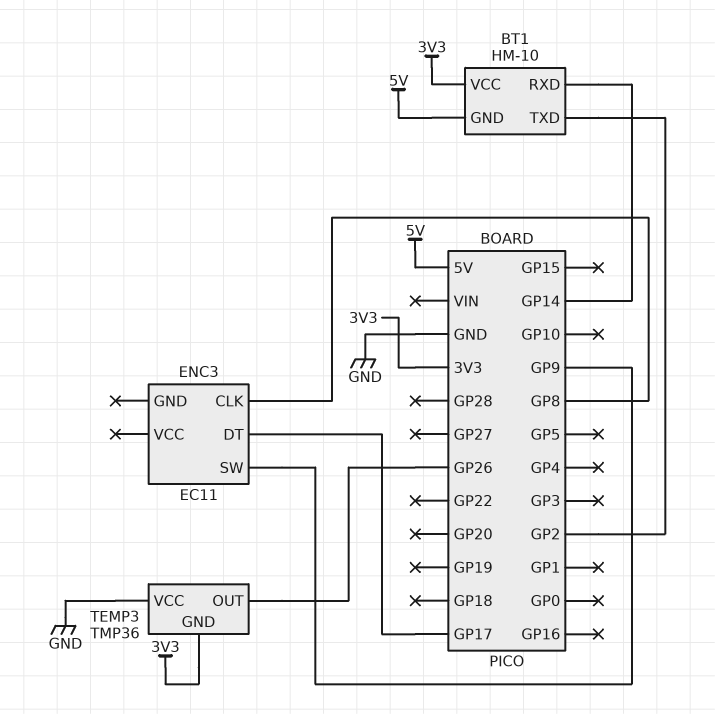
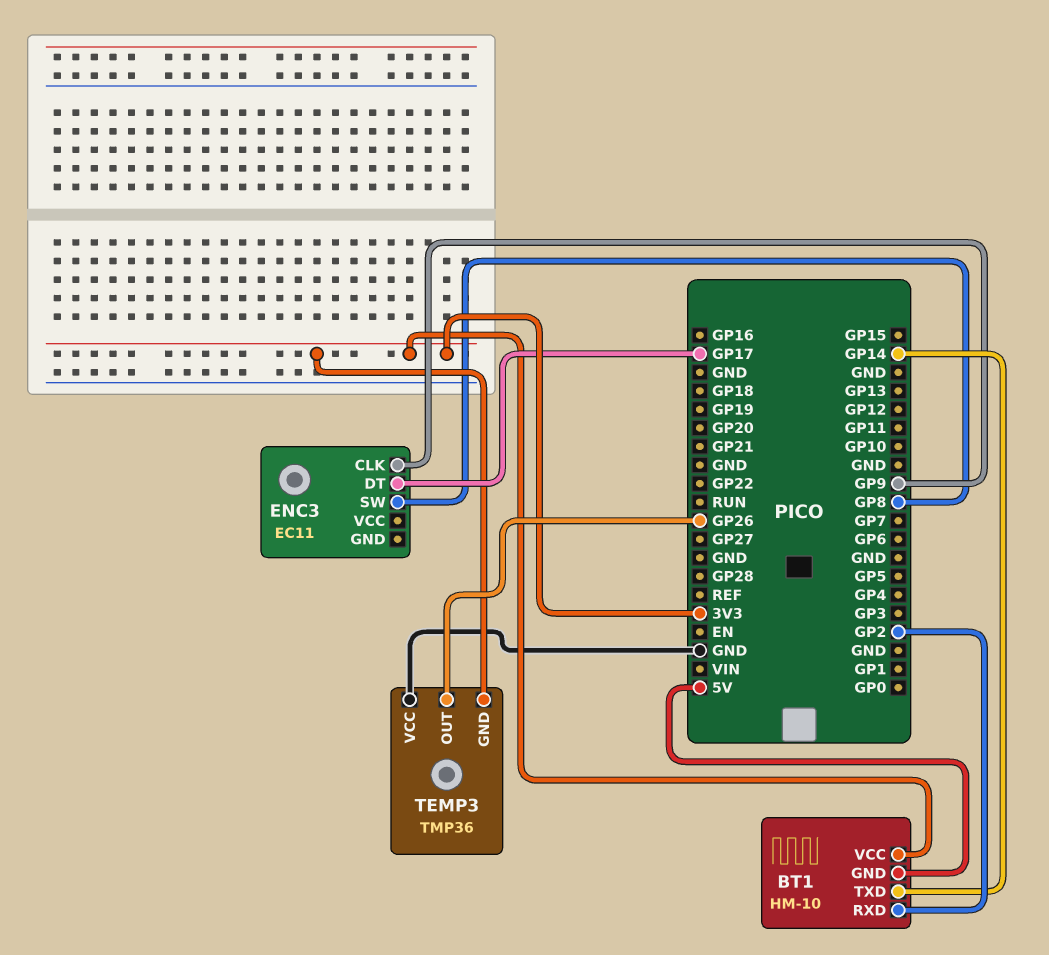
BT1 pin RXD: GP14 -> GP2
BT1 pin TXD: GP2 -> GP14
ENC3 pin CLK: GP8 -> GP9
ENC3 pin SW: GP9 -> GP8

